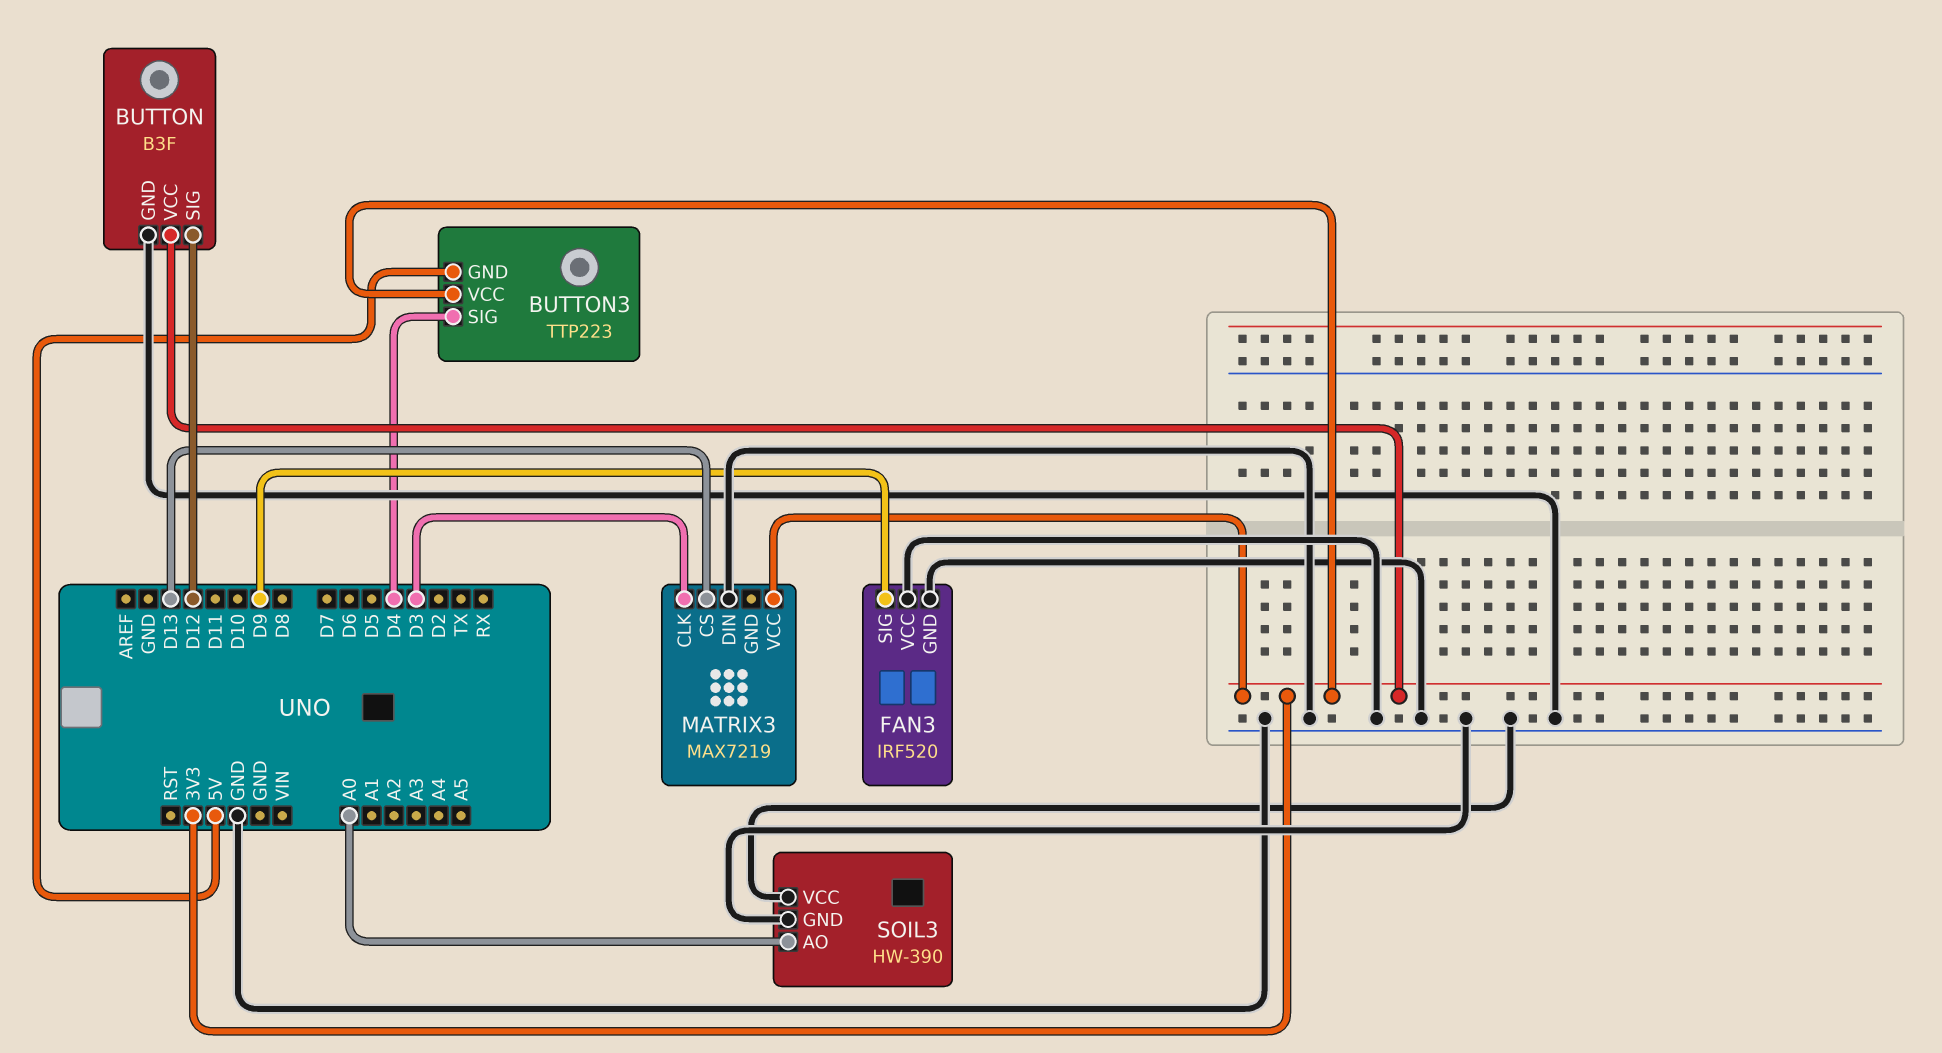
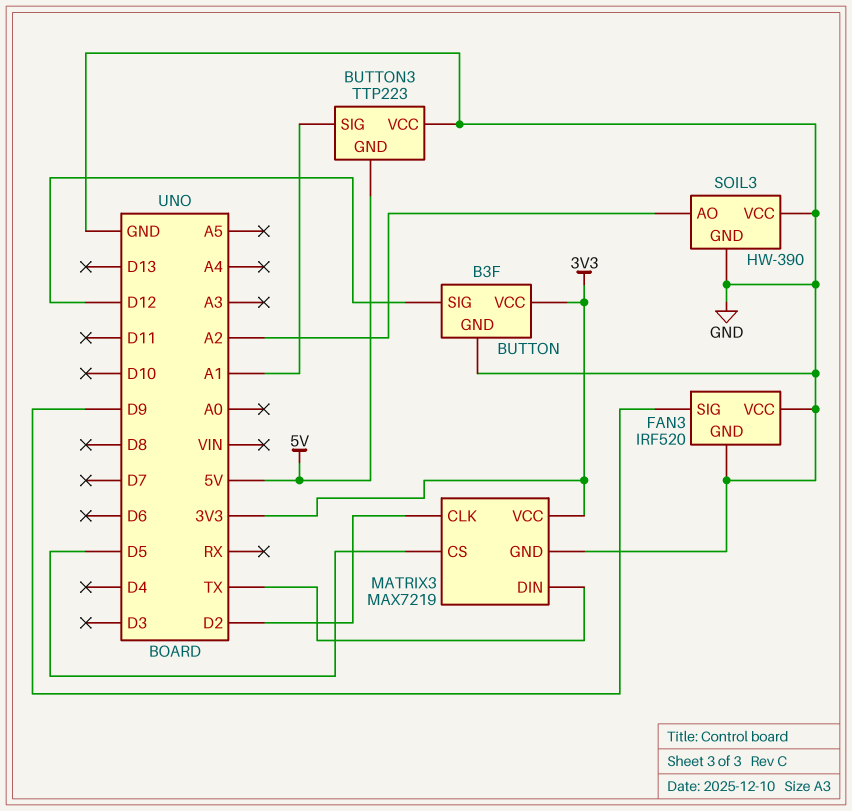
BUTTON3 pin SIG: D4 -> A1
BUTTON3 pin VCC: 3V3 -> GND
MATRIX3 pin CLK: D3 -> D2
MATRIX3 pin CS: D13 -> D5
MATRIX3 pin DIN: GND -> TX
MATRIX3 pin GND: none -> GND
SOIL3 pin AO: A0 -> A2

